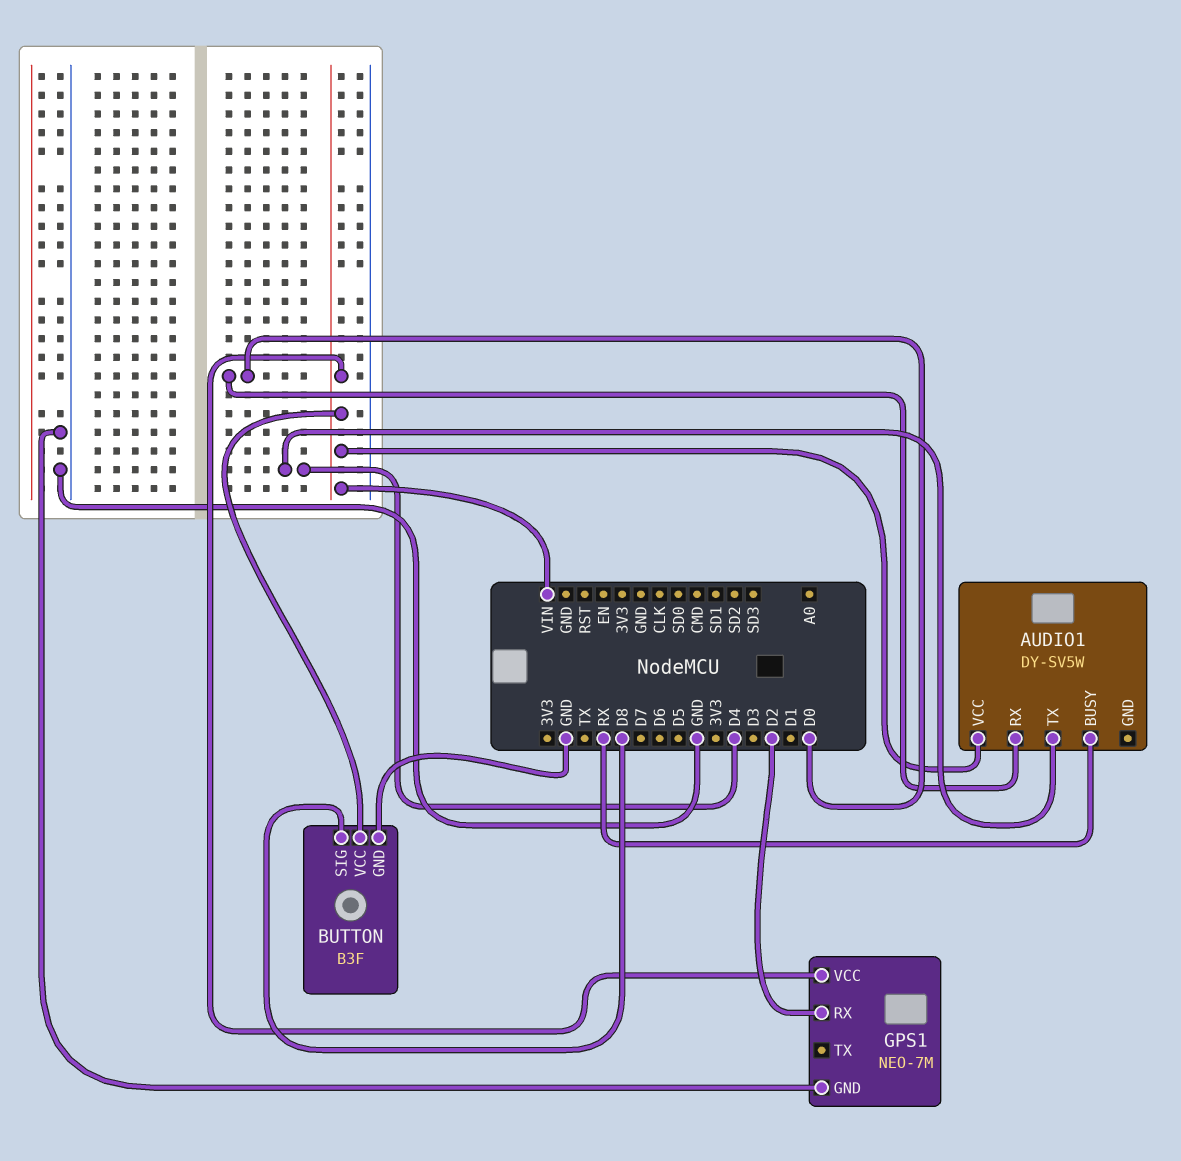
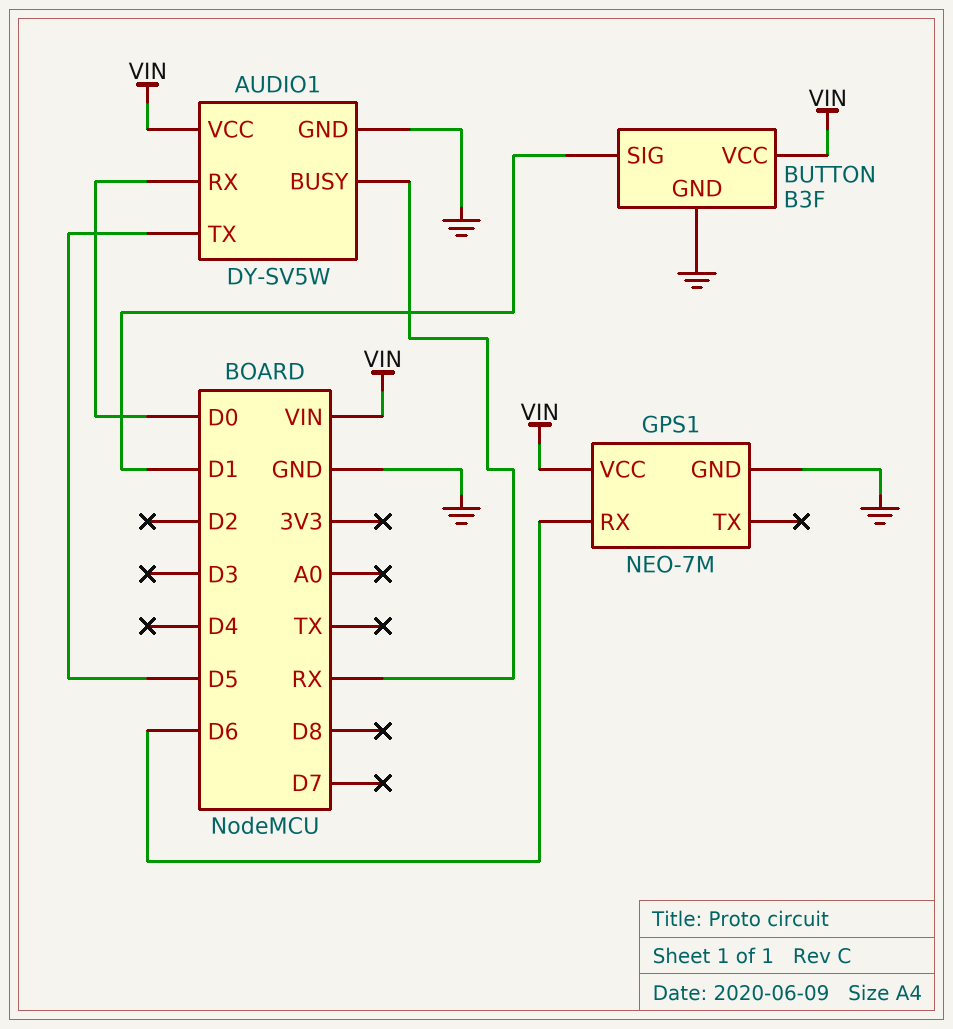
AUDIO1 pin GND: none -> GND
AUDIO1 pin TX: D4 -> D5
BUTTON pin SIG: D8 -> D1
GPS1 pin RX: D2 -> D6

